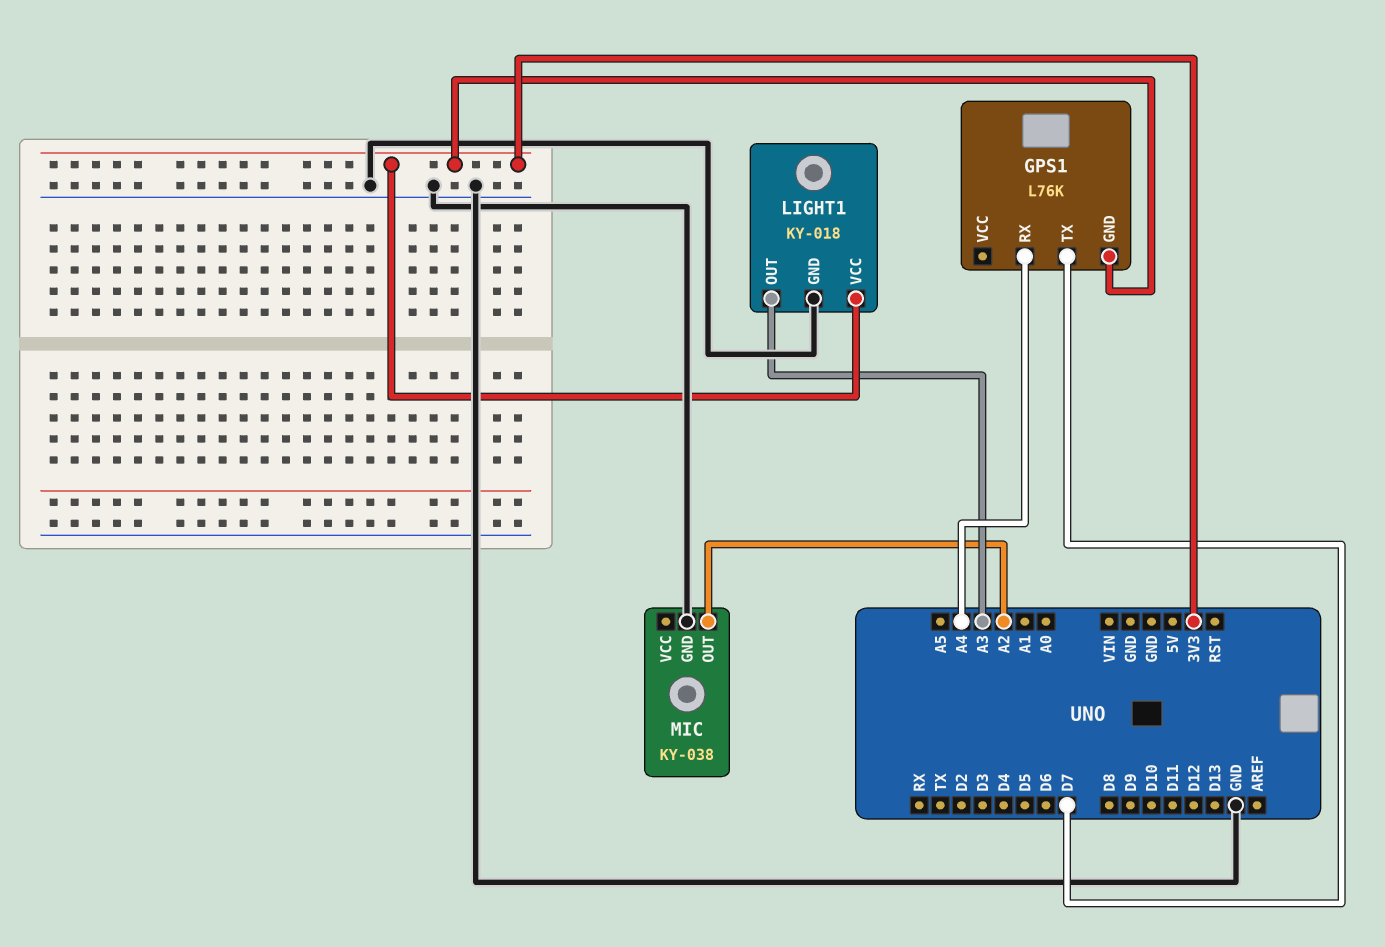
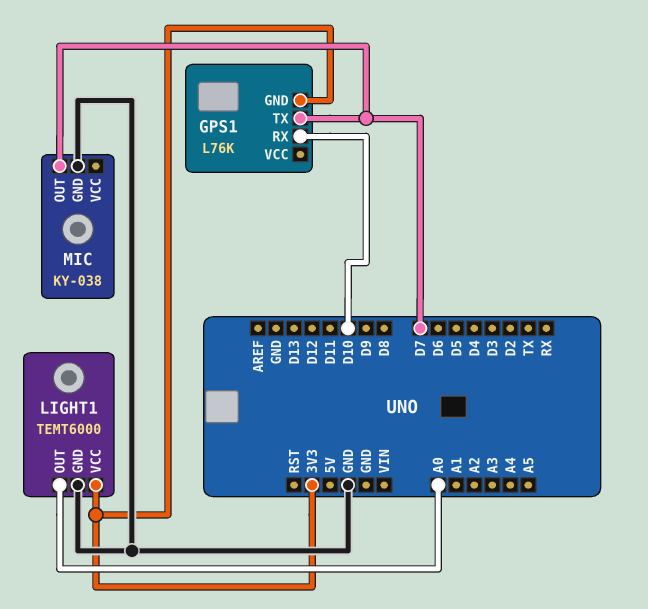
GPS1 pin RX: A4 -> D10
LIGHT1: KY-018 -> TEMT6000
LIGHT1 pin OUT: A3 -> A0
MIC pin OUT: A2 -> D7

